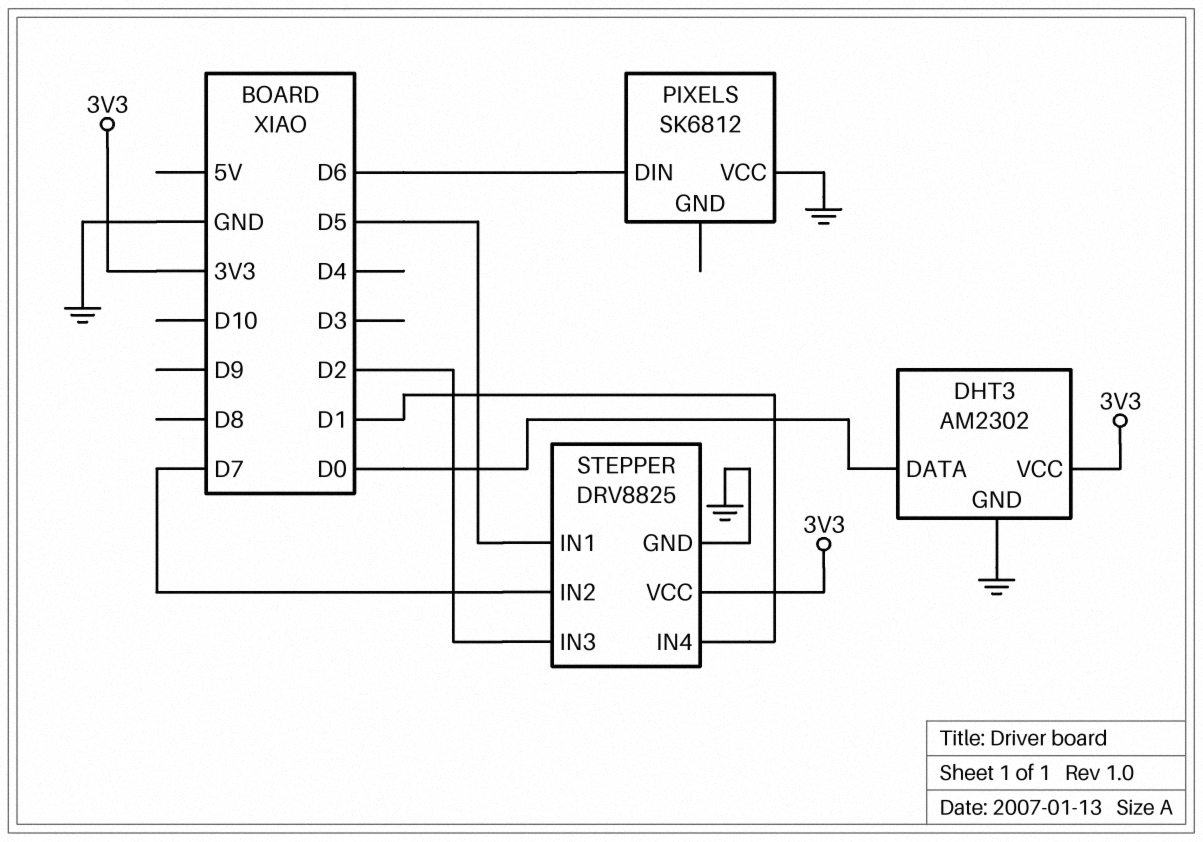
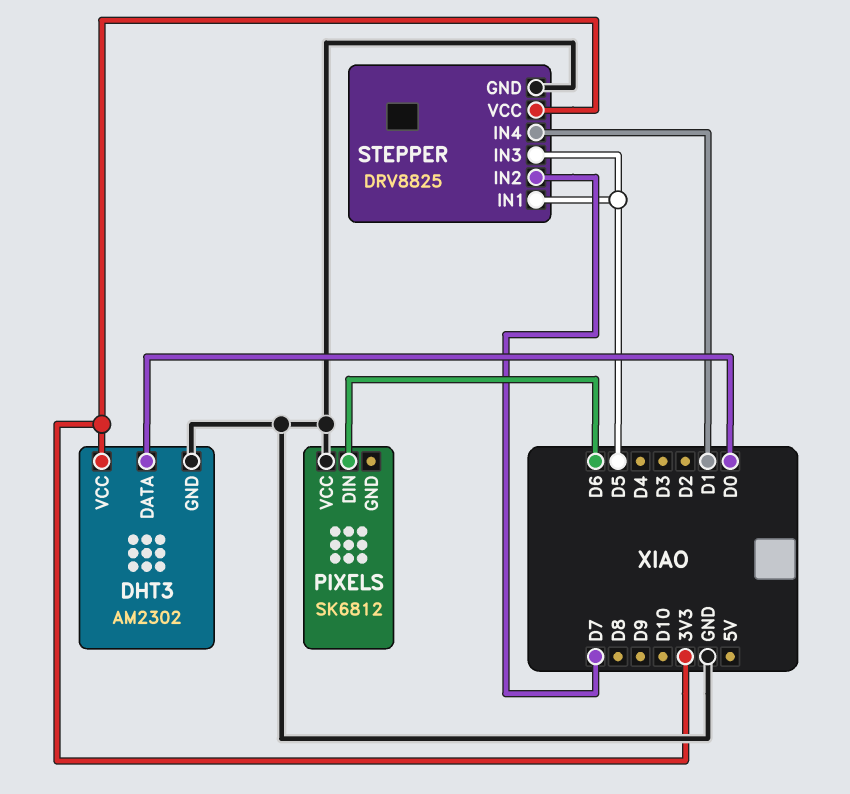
STEPPER pin IN3: D2 -> D5

